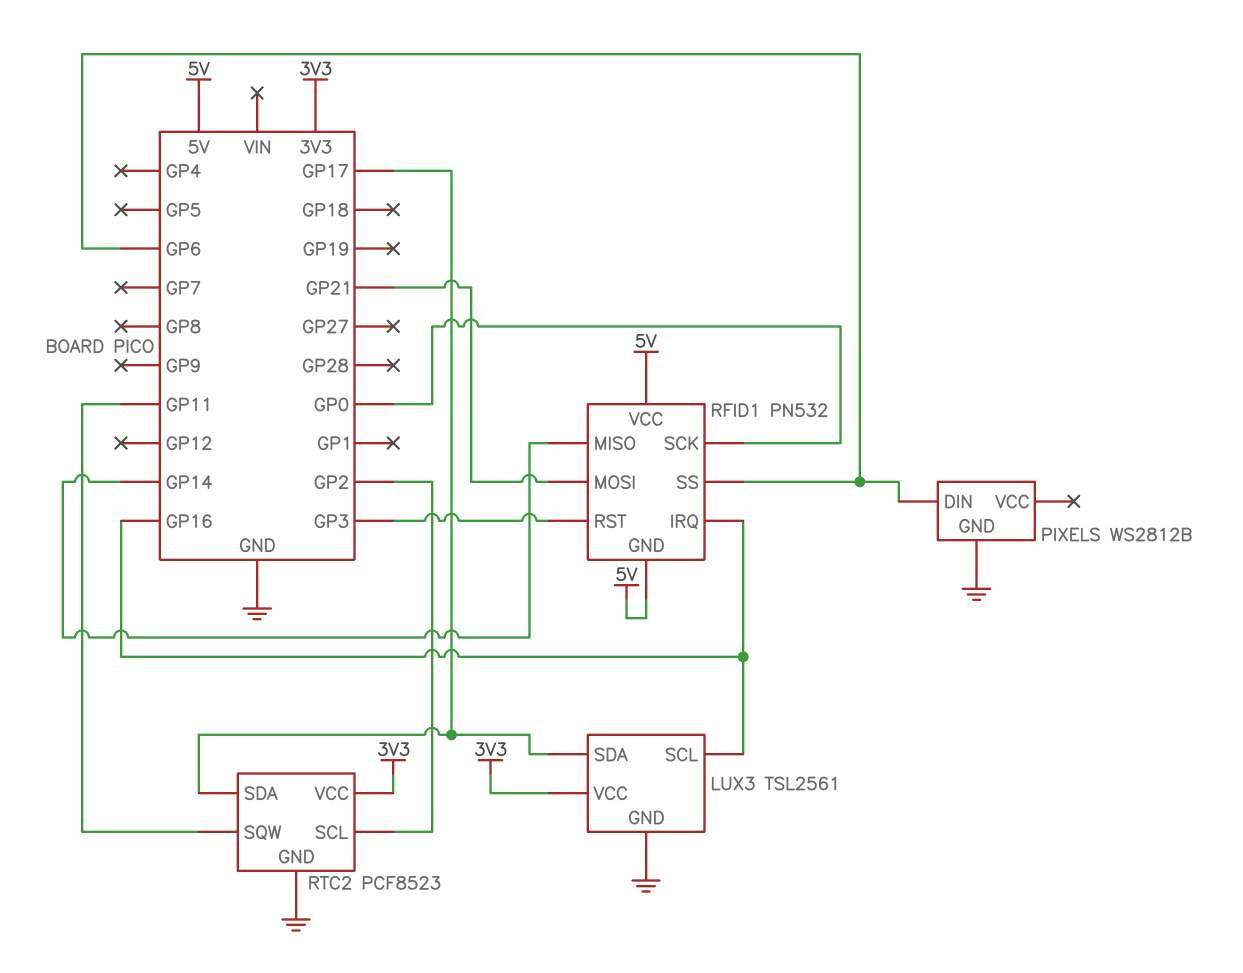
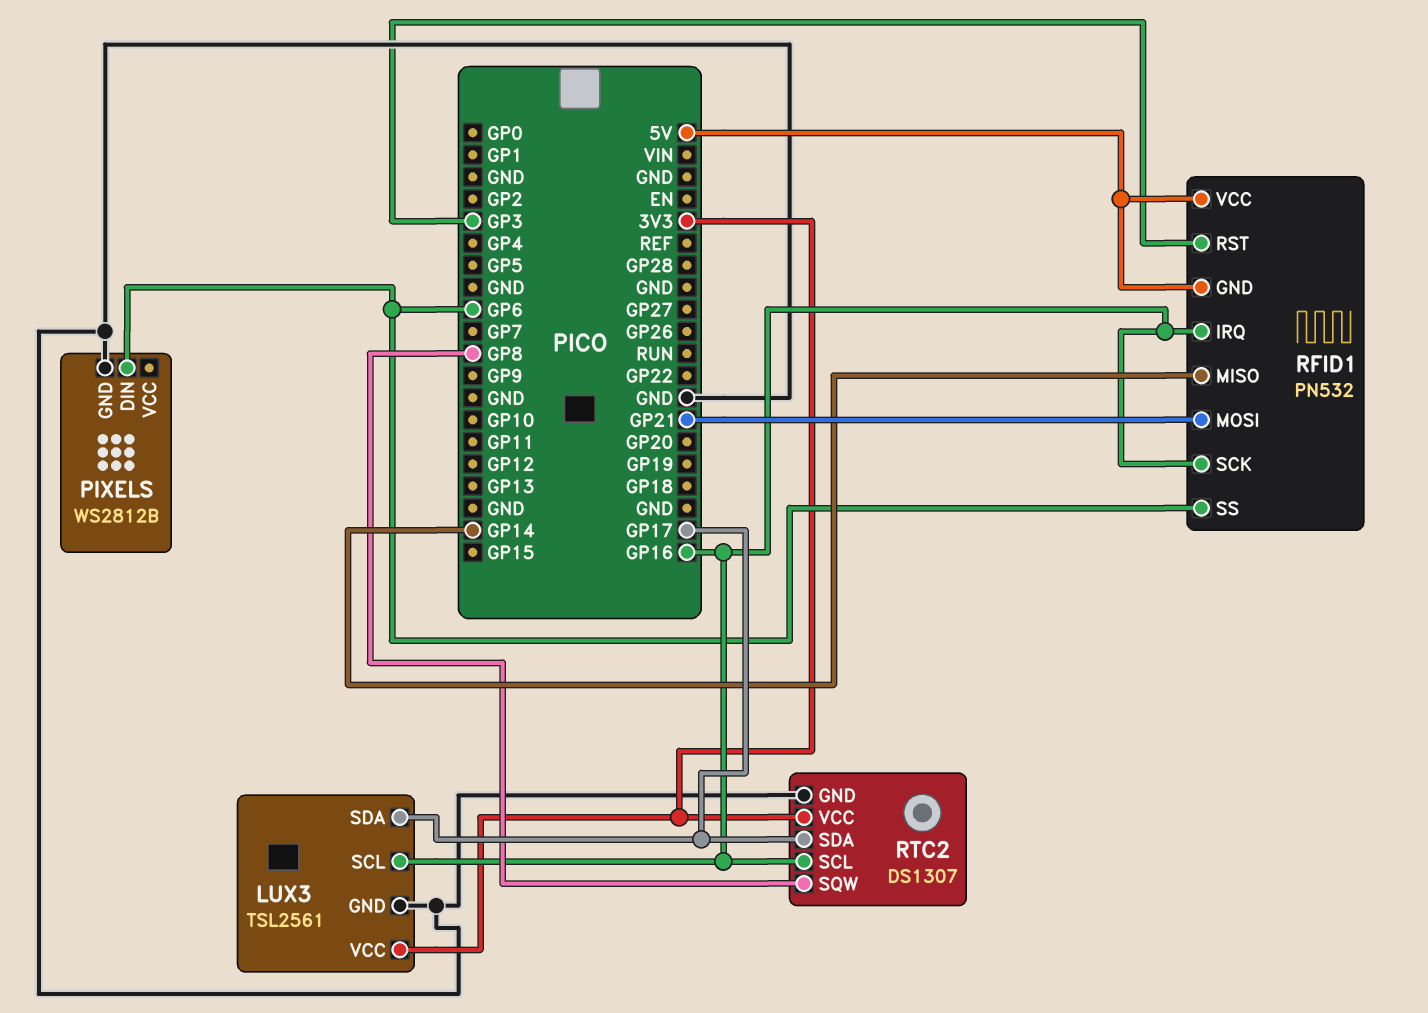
RFID1 pin SCK: GP0 -> GP16
RTC2: PCF8523 -> DS1307
RTC2 pin SCL: GP2 -> GP16
RTC2 pin SQW: GP11 -> GP8

